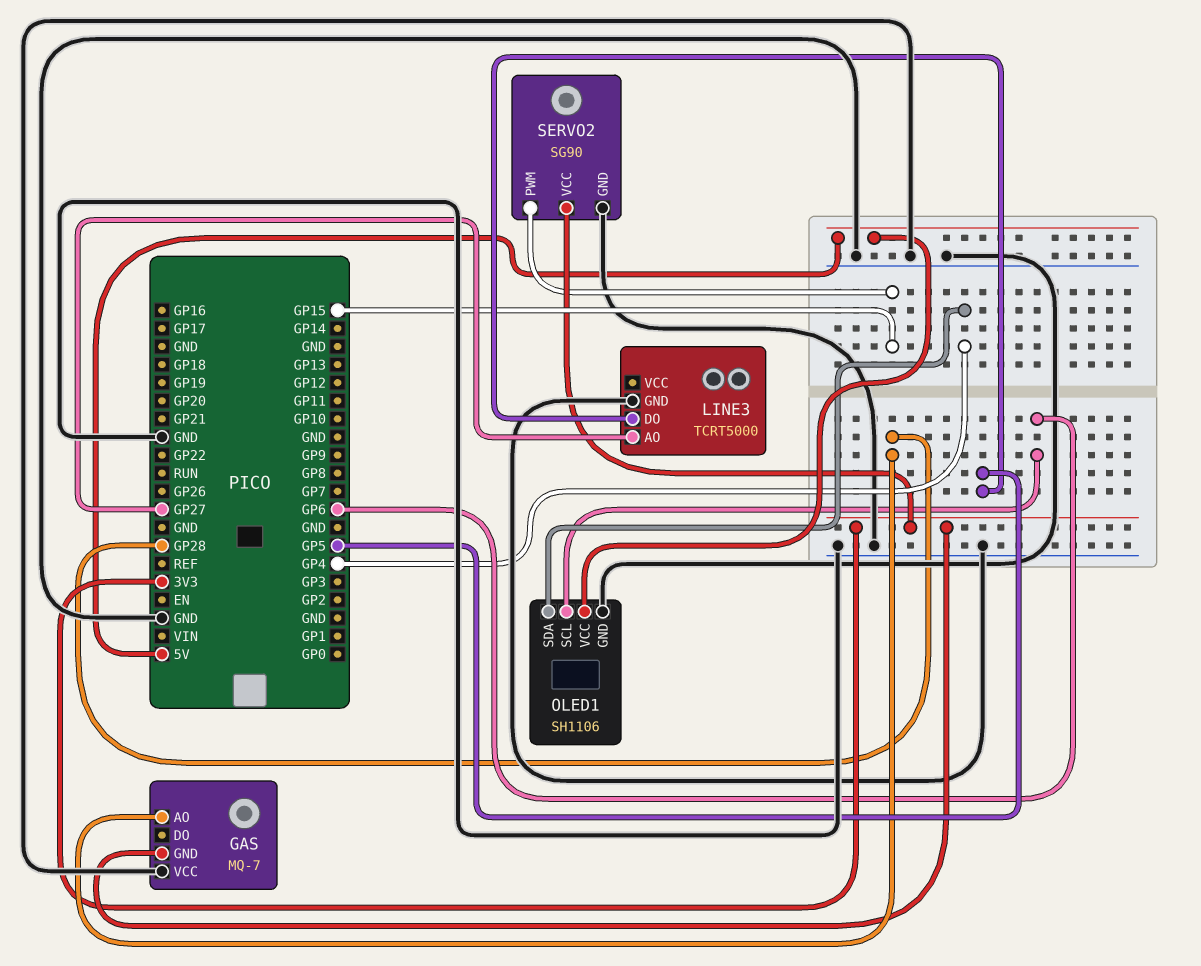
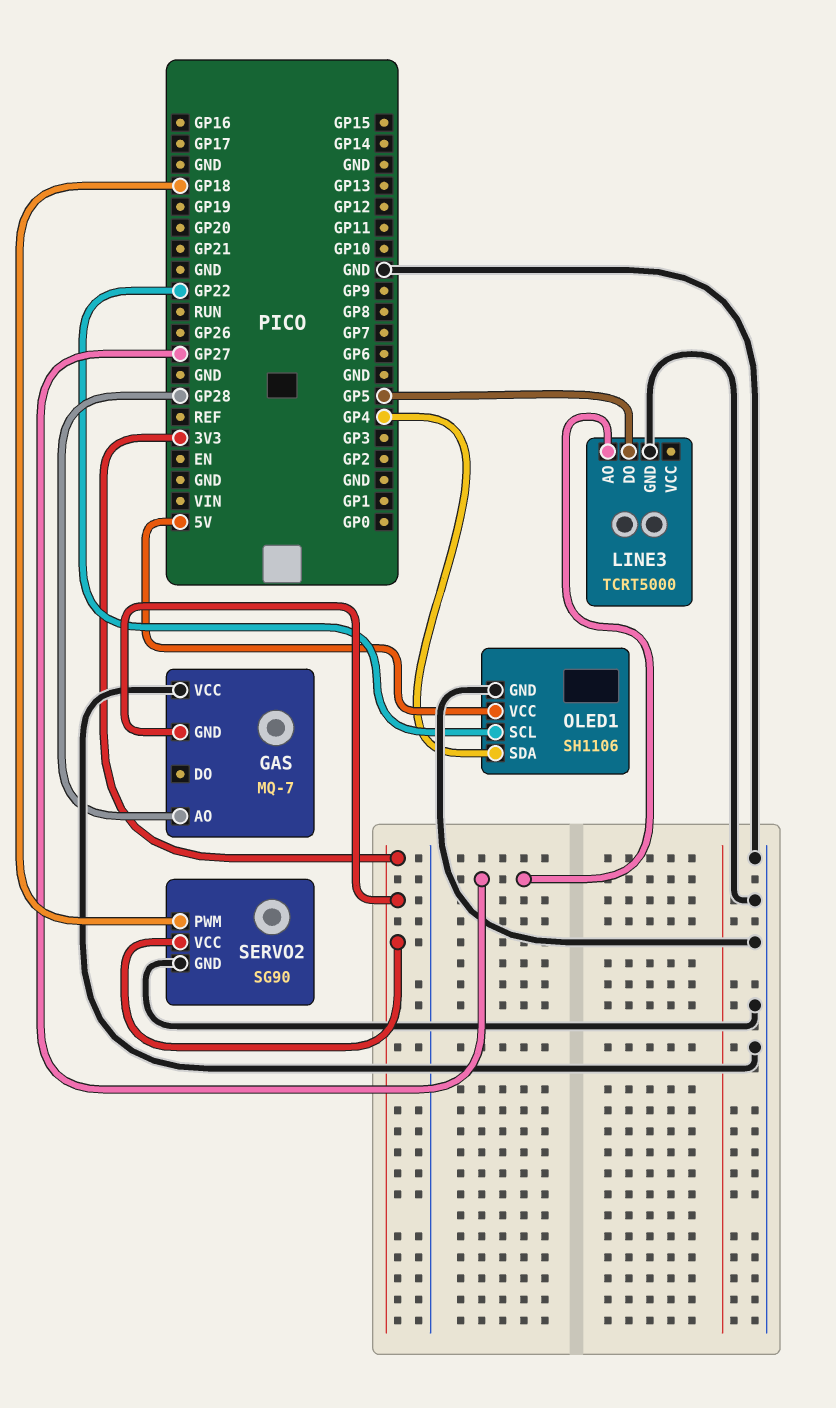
OLED1 pin SCL: GP6 -> GP22
SERVO2 pin PWM: GP15 -> GP18

